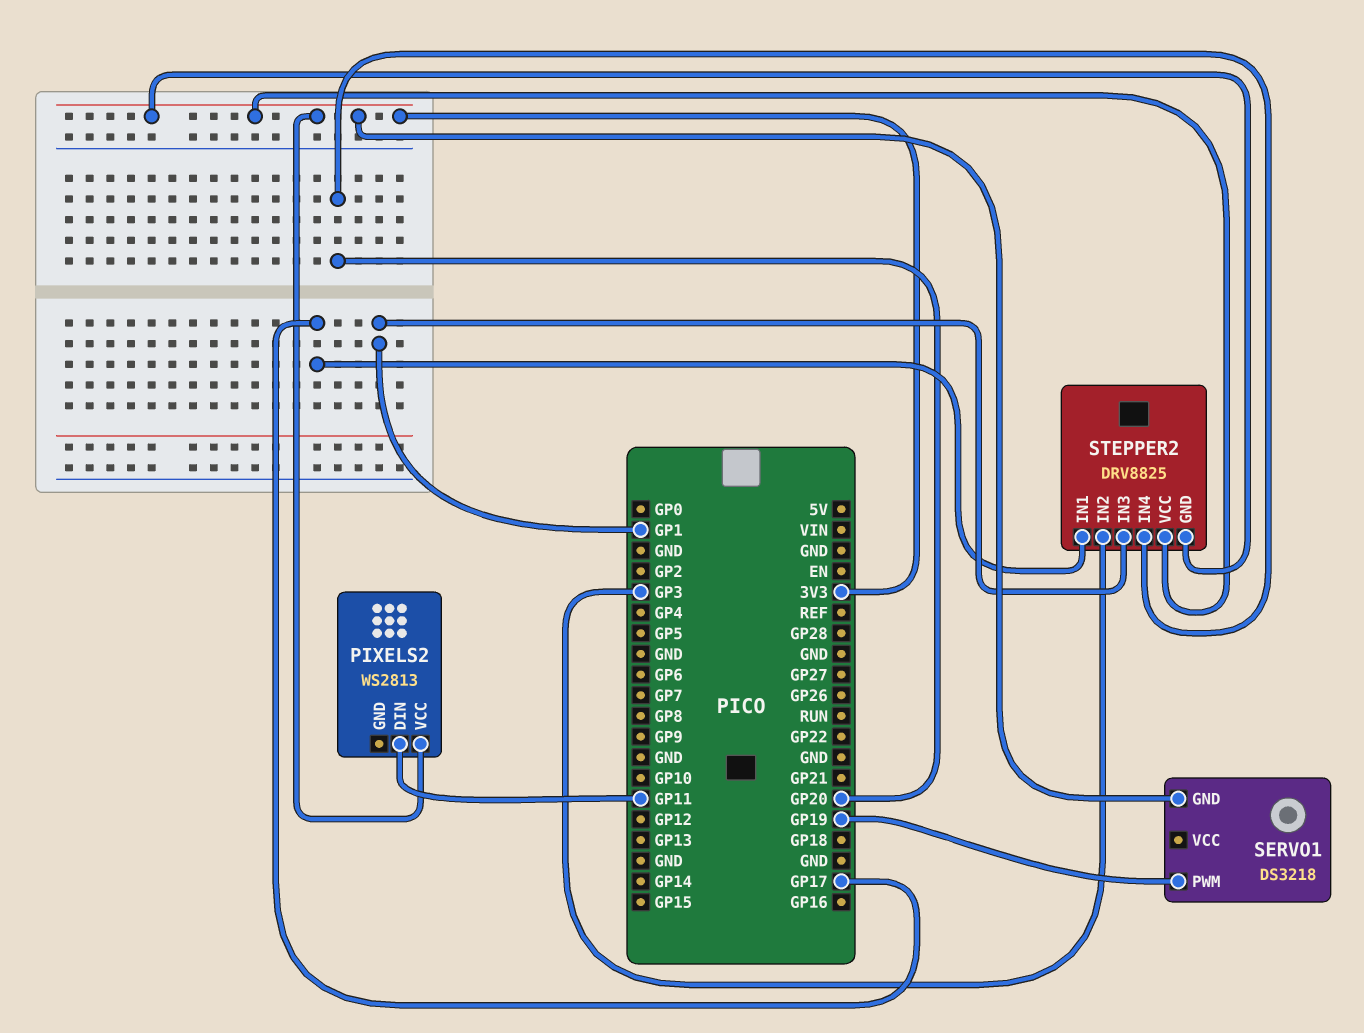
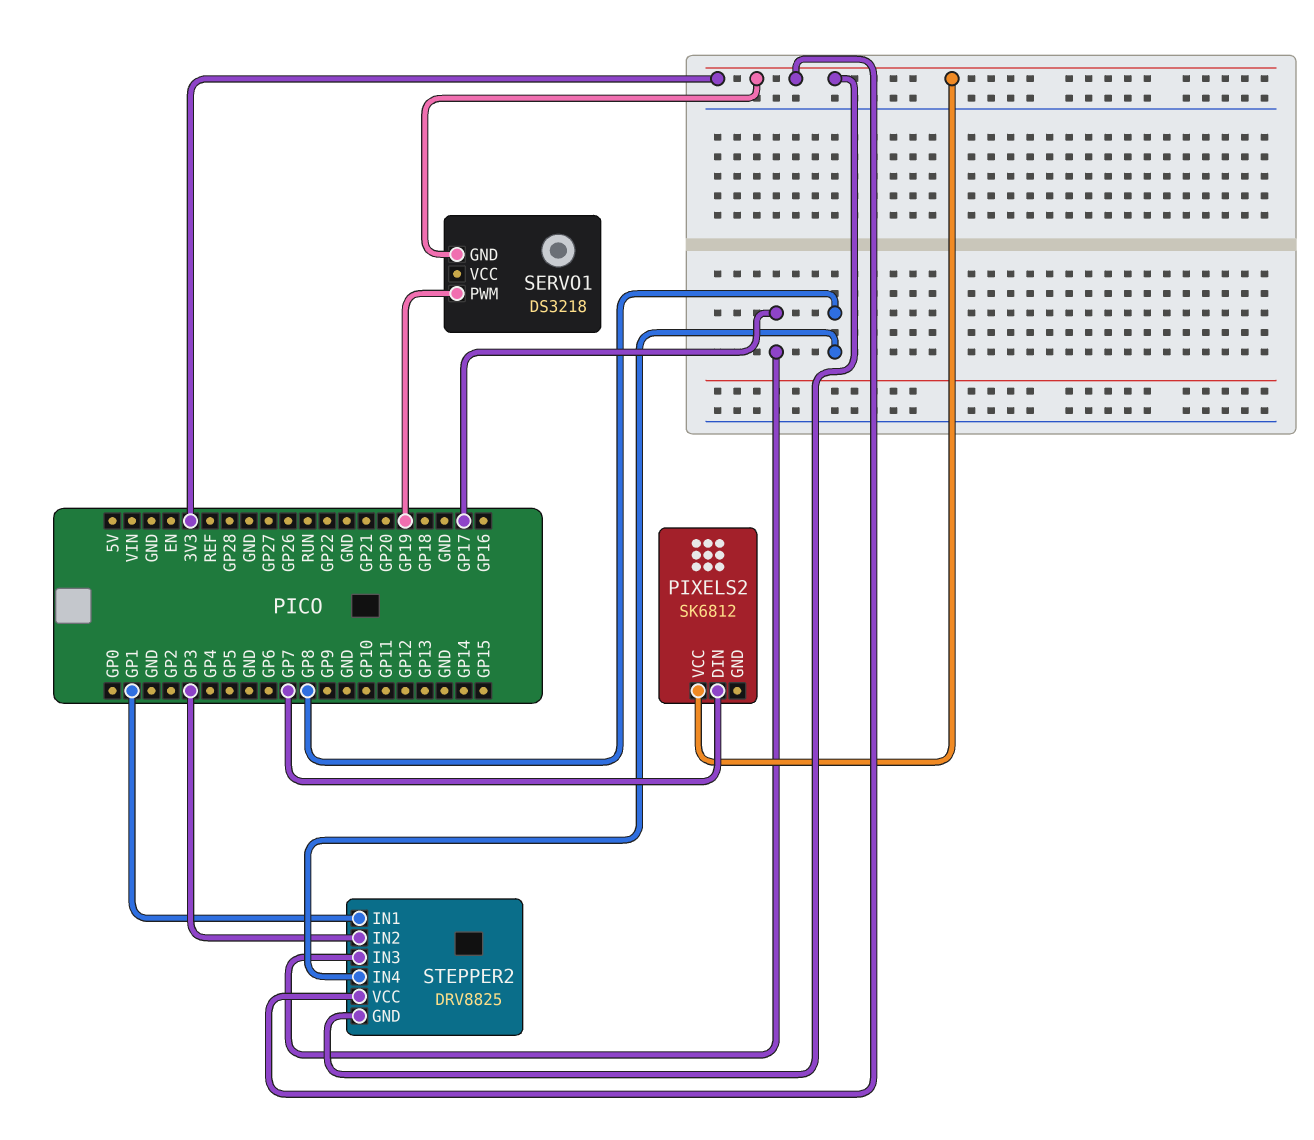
PIXELS2: WS2813 -> SK6812
PIXELS2 pin DIN: GP11 -> GP7
STEPPER2 pin IN1: GP17 -> GP1
STEPPER2 pin IN3: GP1 -> GP17
STEPPER2 pin IN4: GP20 -> GP8

